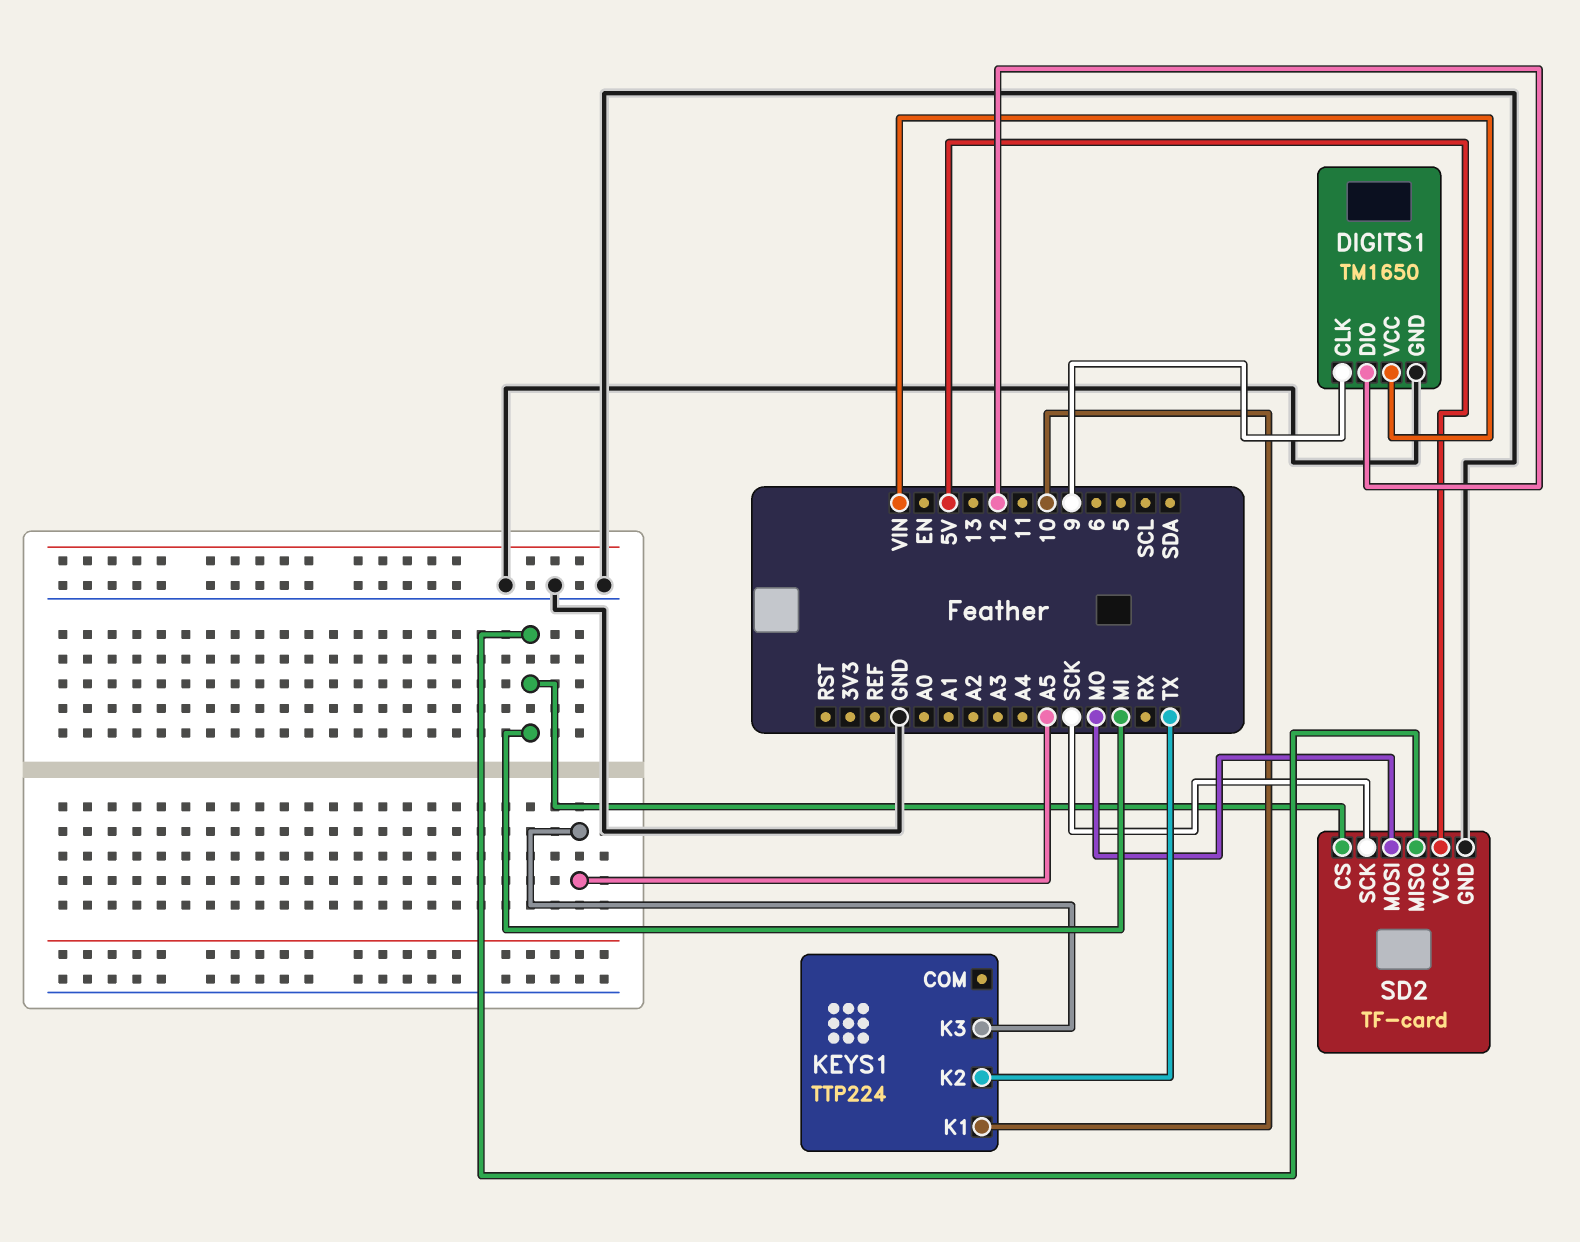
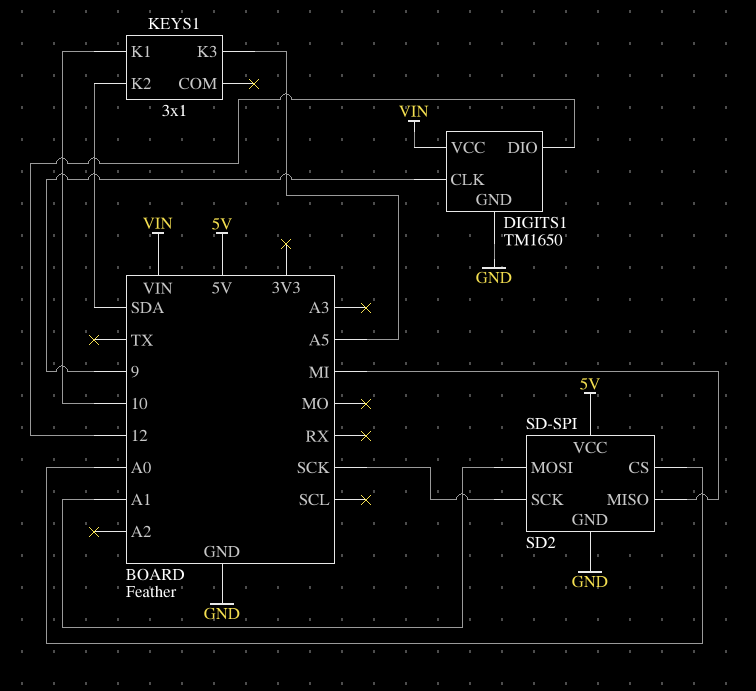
KEYS1: TTP224 -> 3x1
KEYS1 pin K2: TX -> SDA
SD2: TF-card -> SD-SPI
SD2 pin CS: MI -> A0
SD2 pin MOSI: MO -> A1

